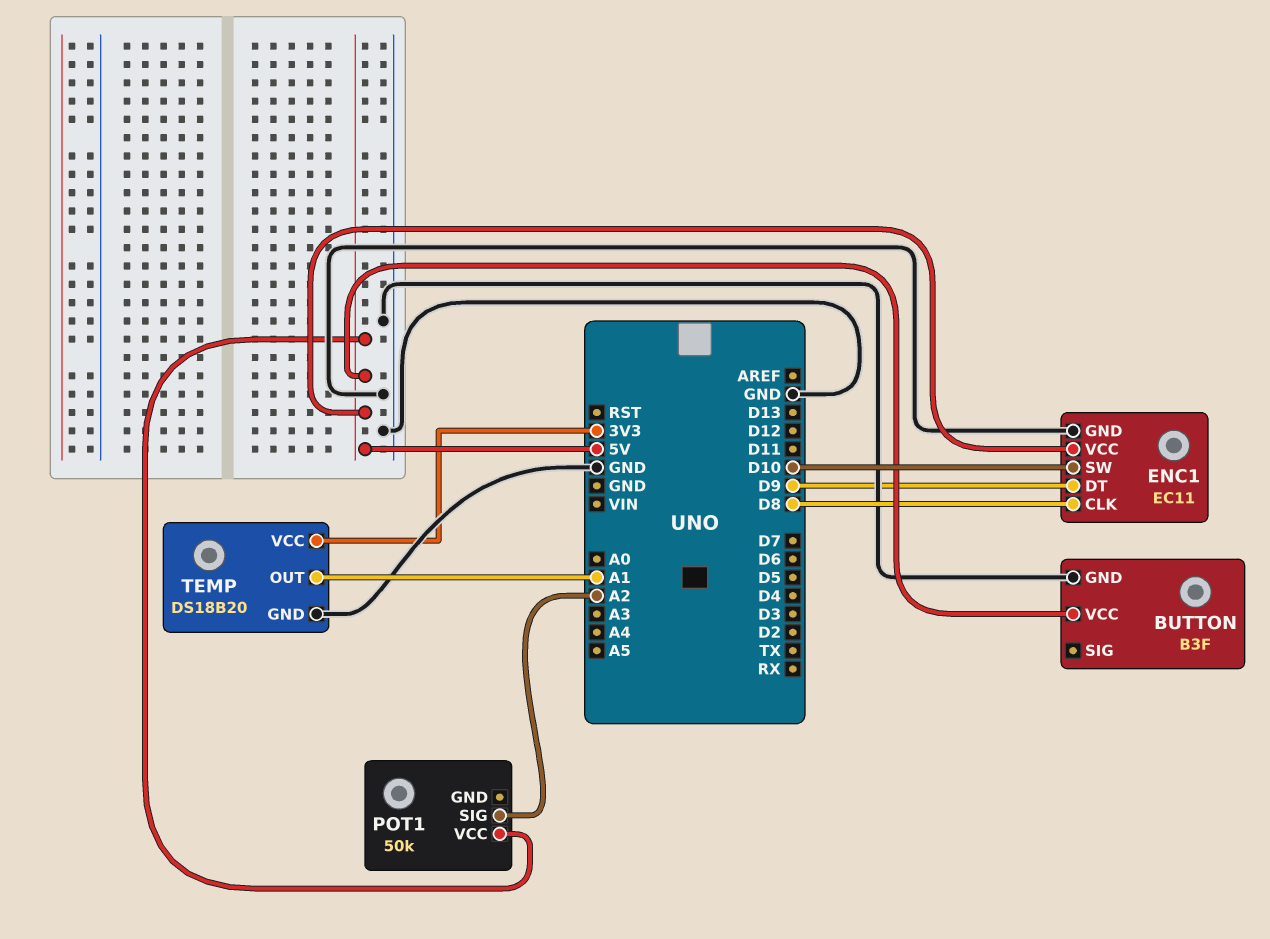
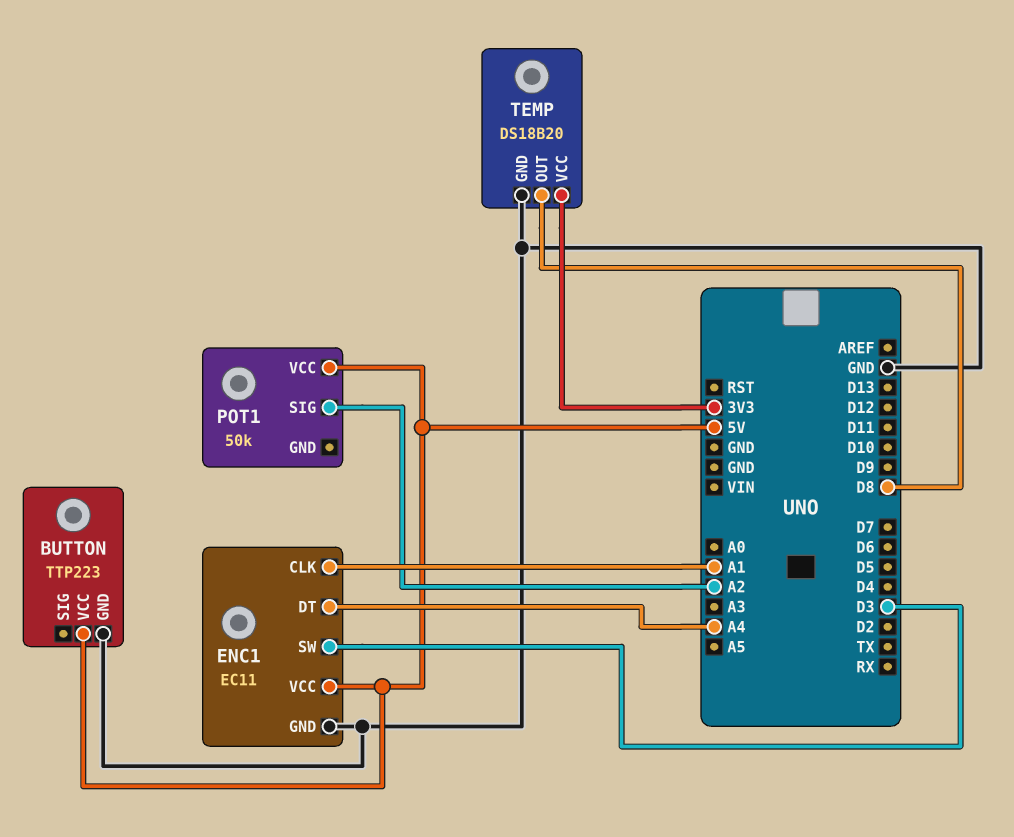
BUTTON: B3F -> TTP223
ENC1 pin CLK: D8 -> A1
ENC1 pin DT: D9 -> A4
ENC1 pin SW: D10 -> D3
TEMP pin OUT: A1 -> D8

